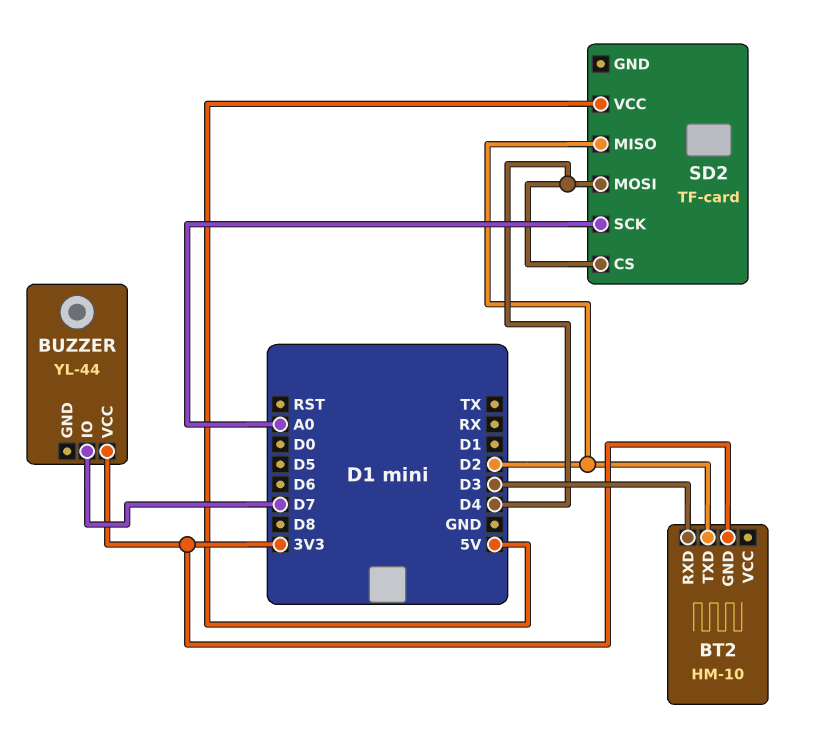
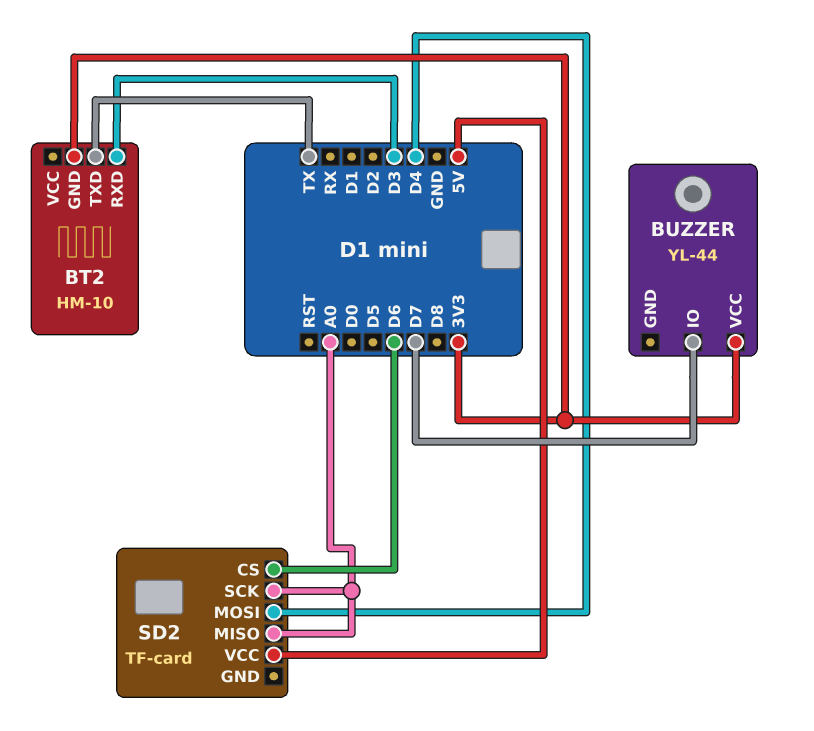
BT2 pin TXD: D2 -> TX
SD2 pin CS: D4 -> D6
SD2 pin MISO: D2 -> A0

